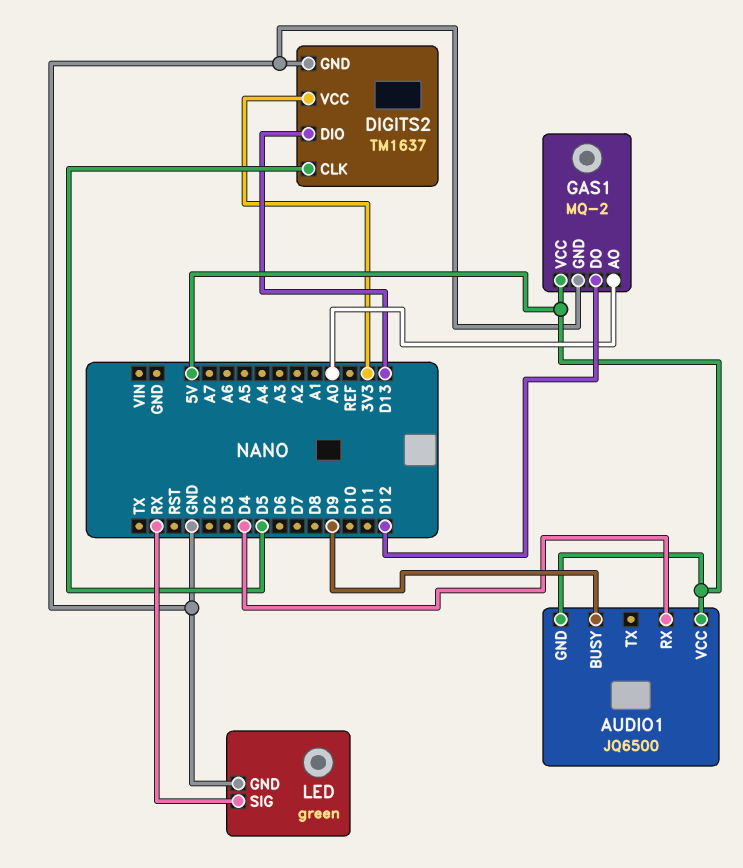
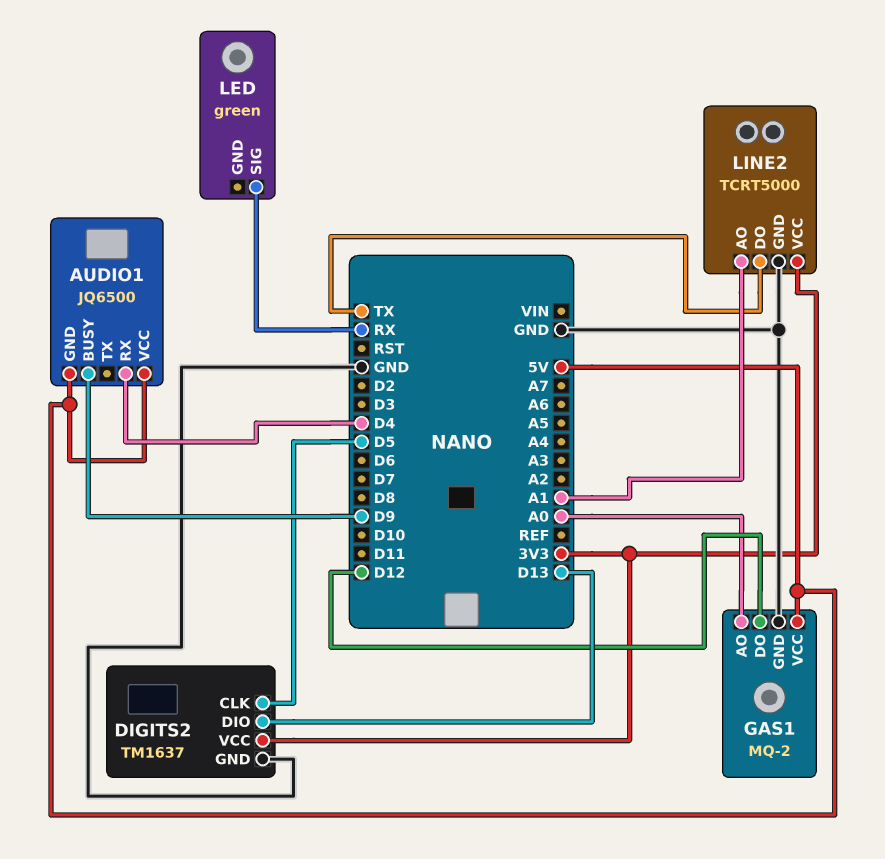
LED pin GND: GND -> none
LINE2: none -> TCRT5000
LINE2 pin AO: none -> A1
LINE2 pin DO: none -> TX
LINE2 pin GND: none -> GND
LINE2 pin VCC: none -> 3V3

